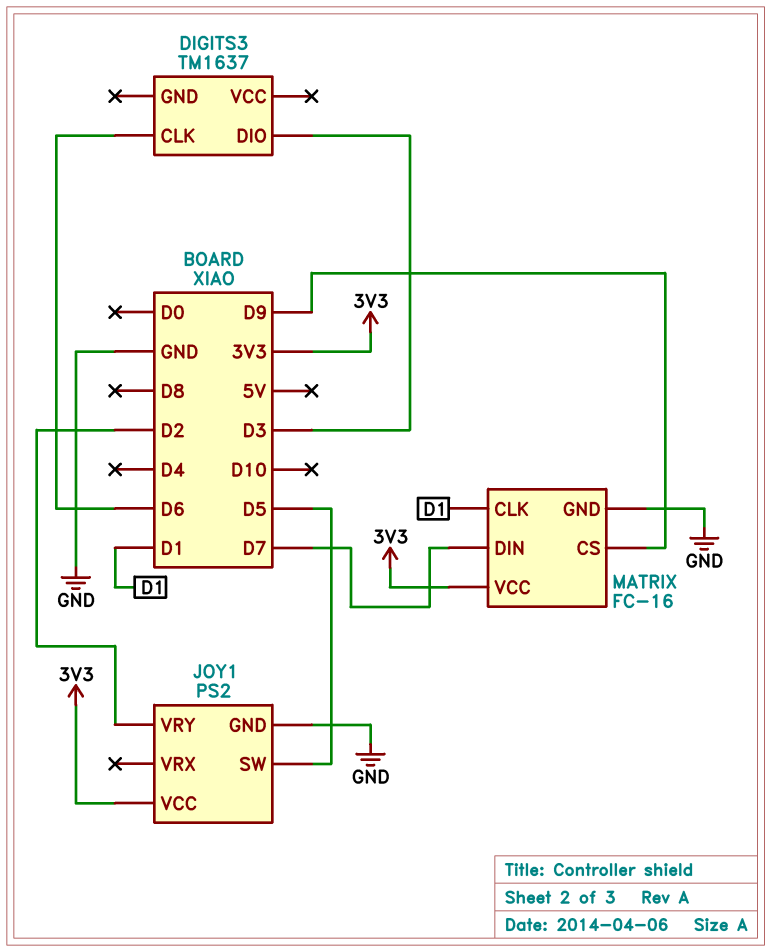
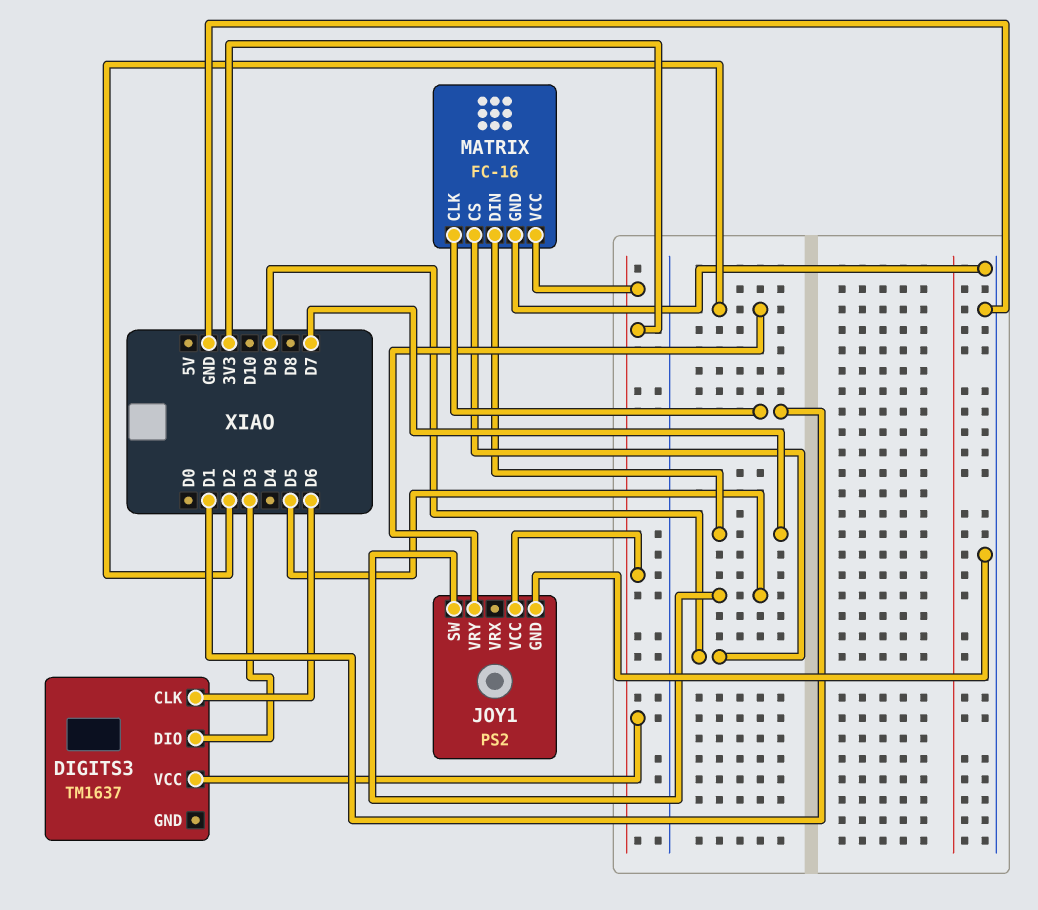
DIGITS3 pin VCC: none -> 3V3

